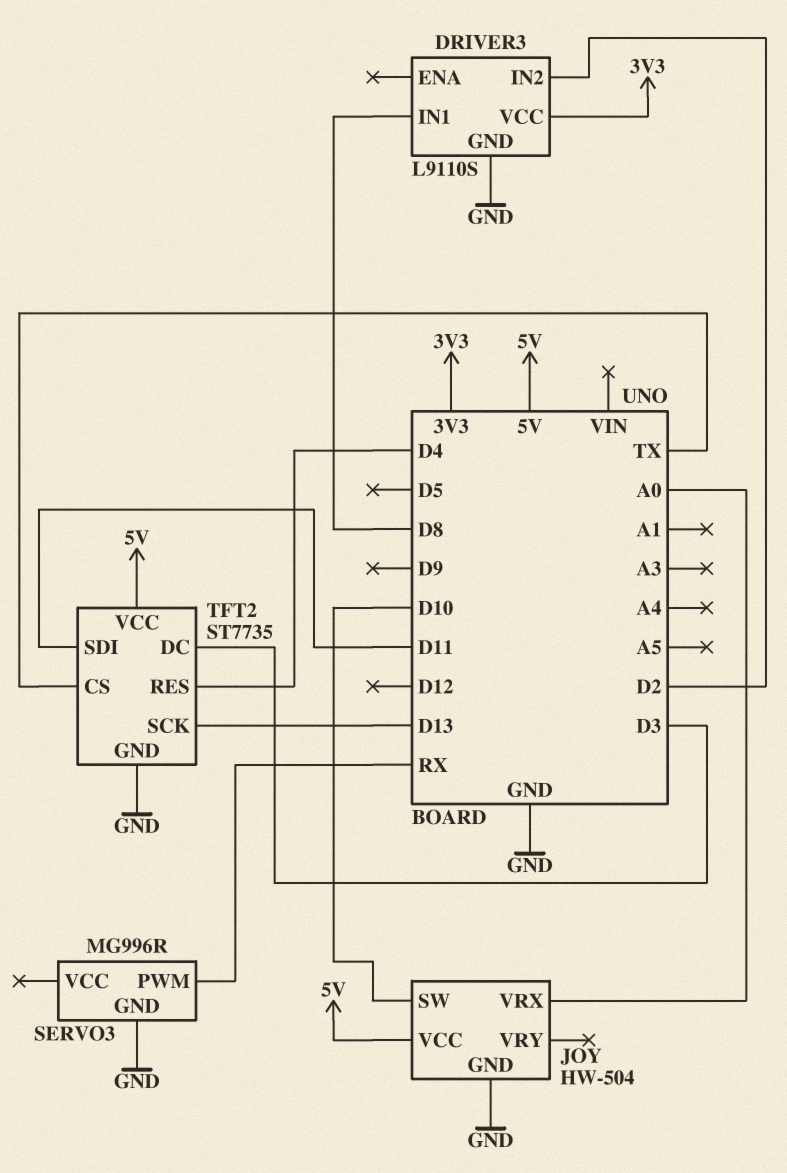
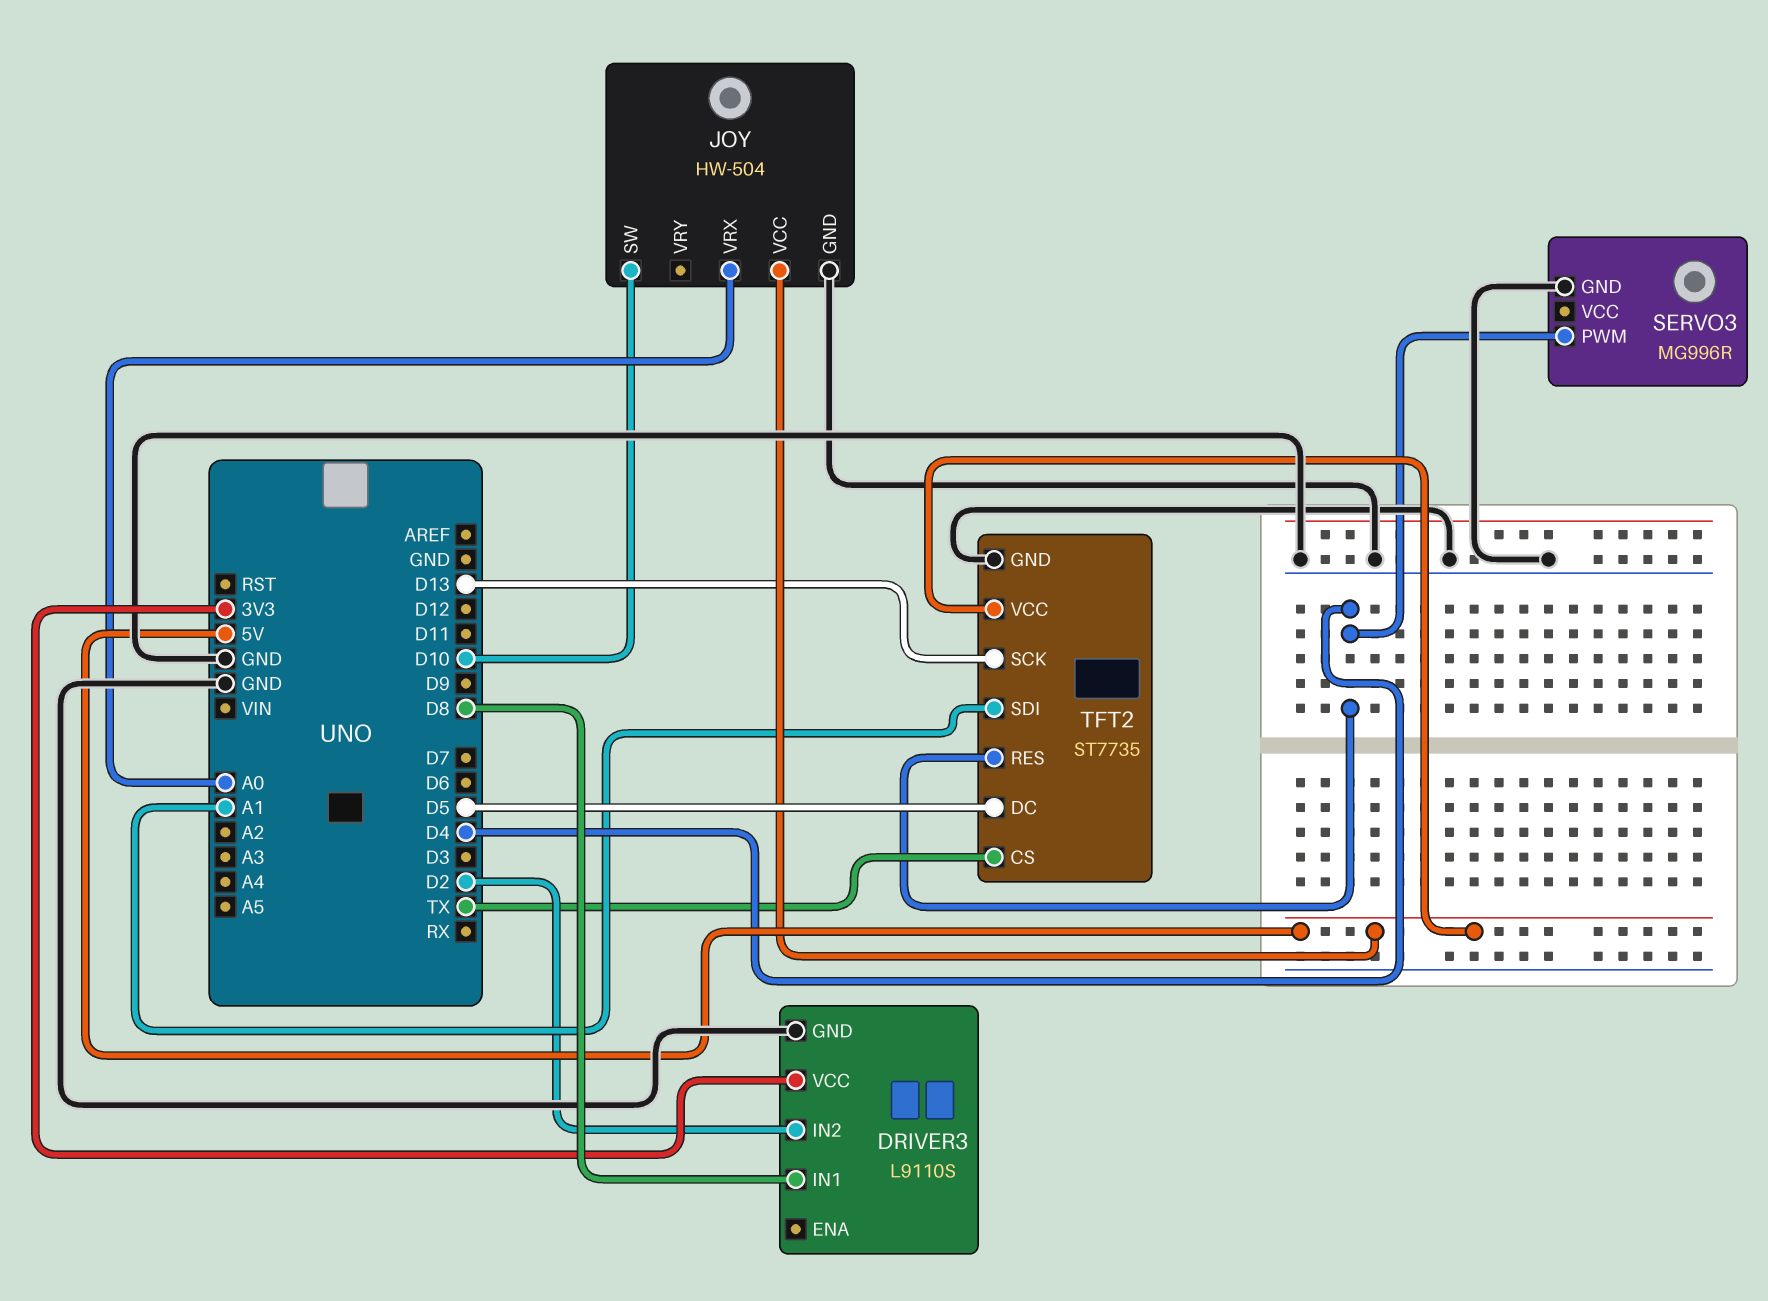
SERVO3 pin PWM: RX -> D4
TFT2 pin DC: D3 -> D5
TFT2 pin SDI: D11 -> A1

